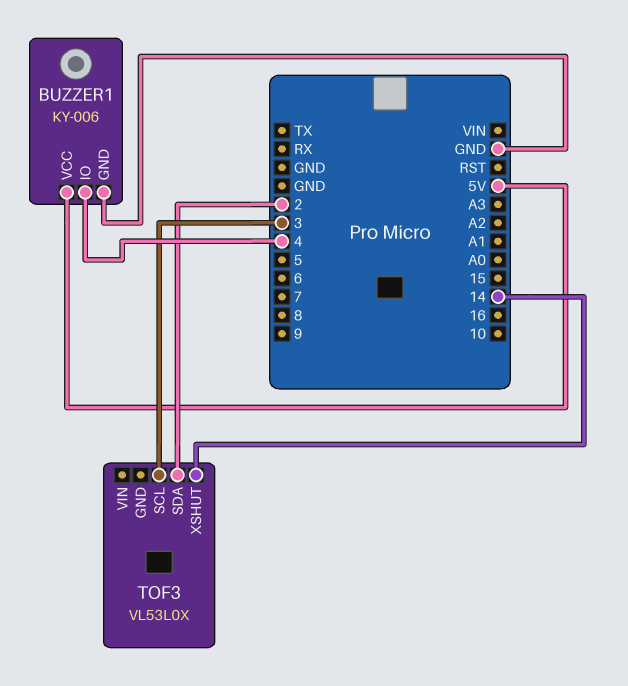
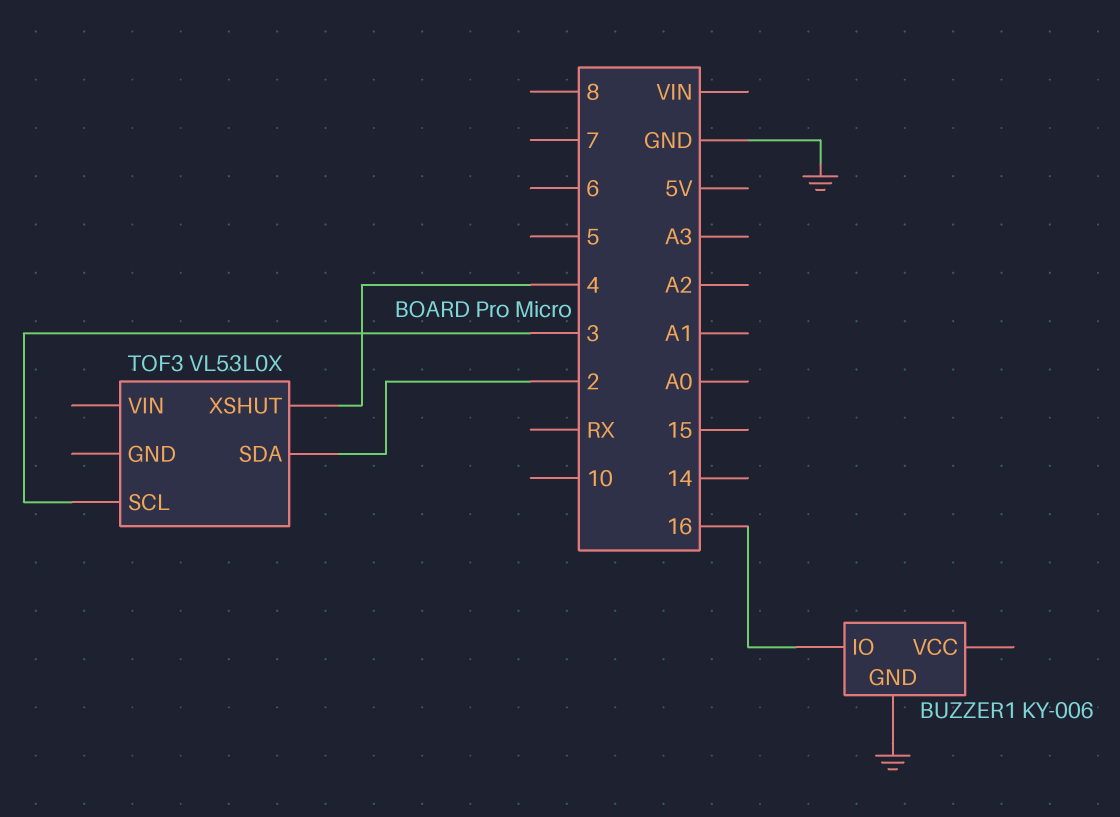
BUZZER1 pin IO: 4 -> 16
BUZZER1 pin VCC: 5V -> none
TOF3 pin XSHUT: 14 -> 4

